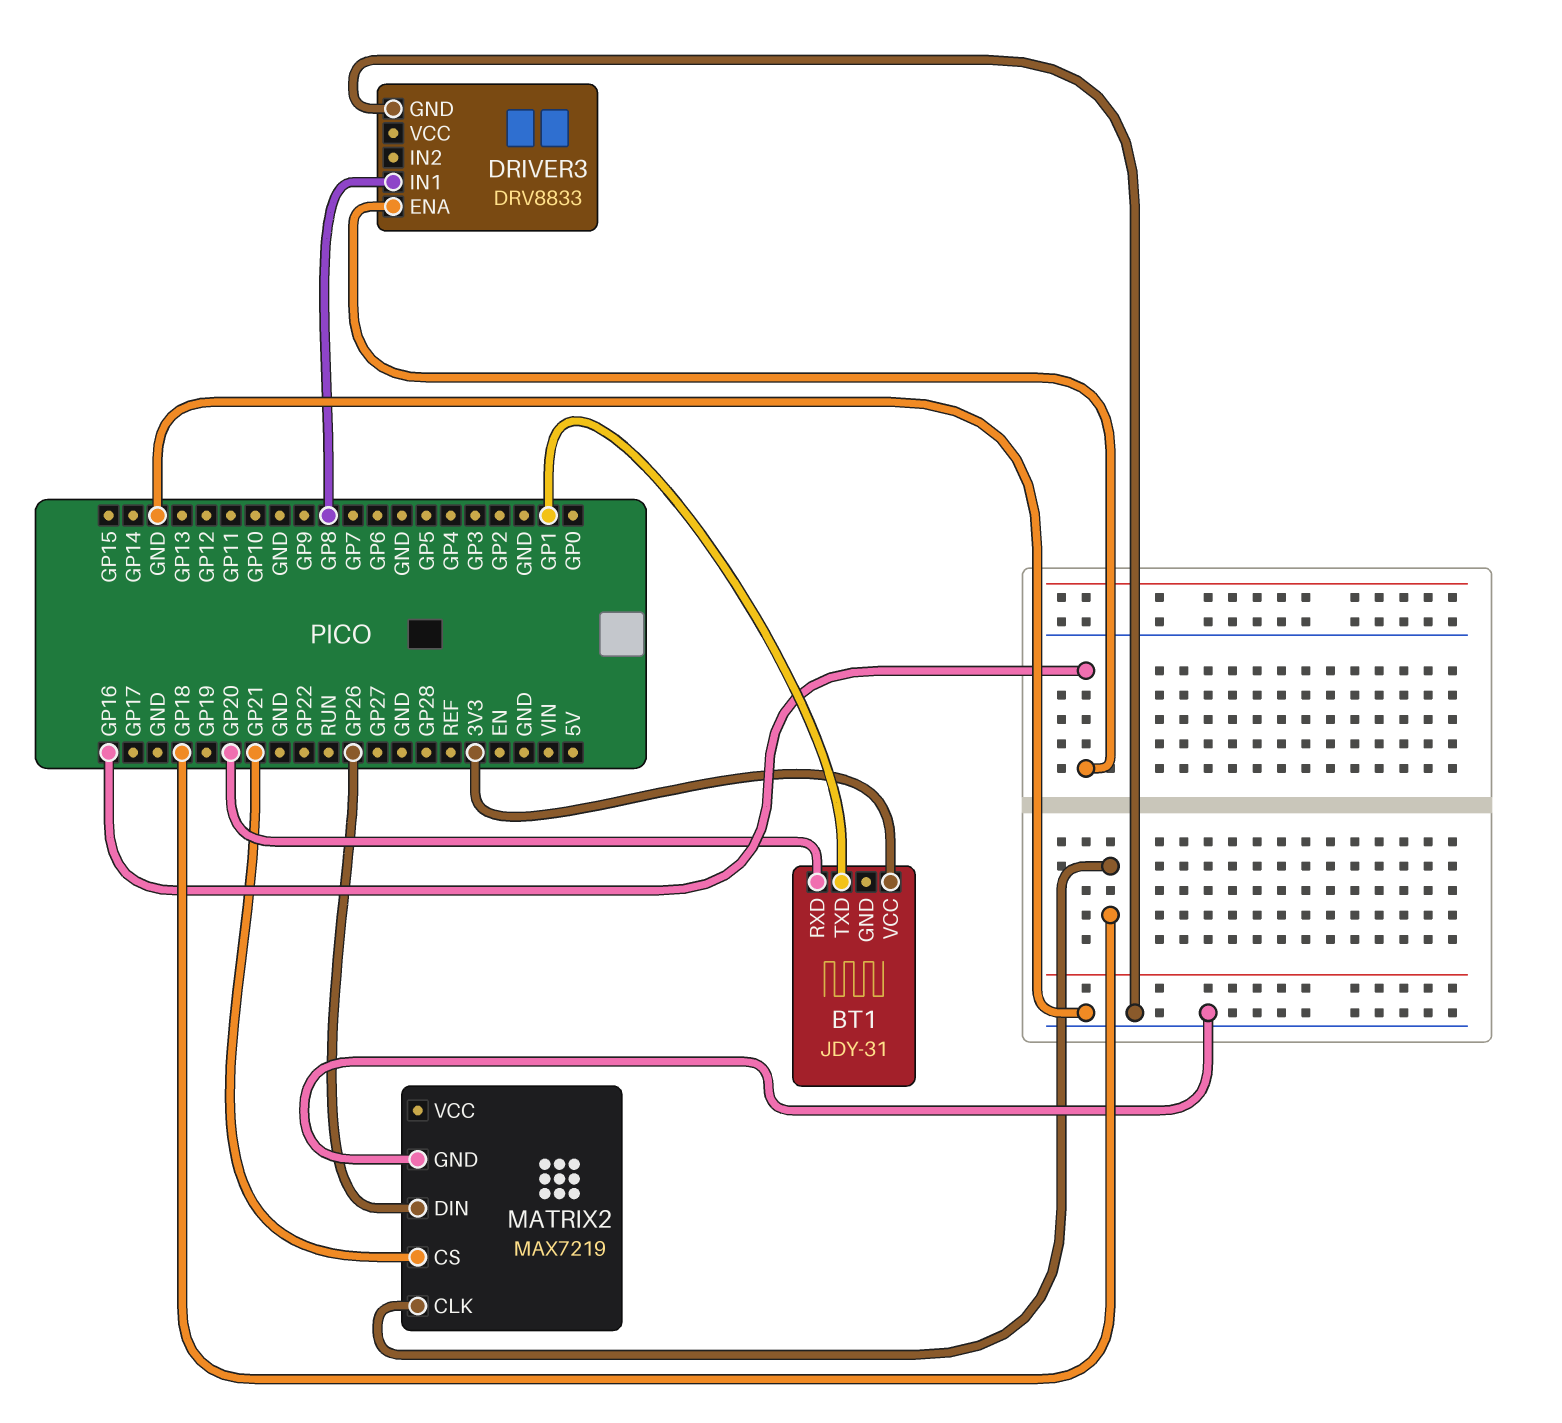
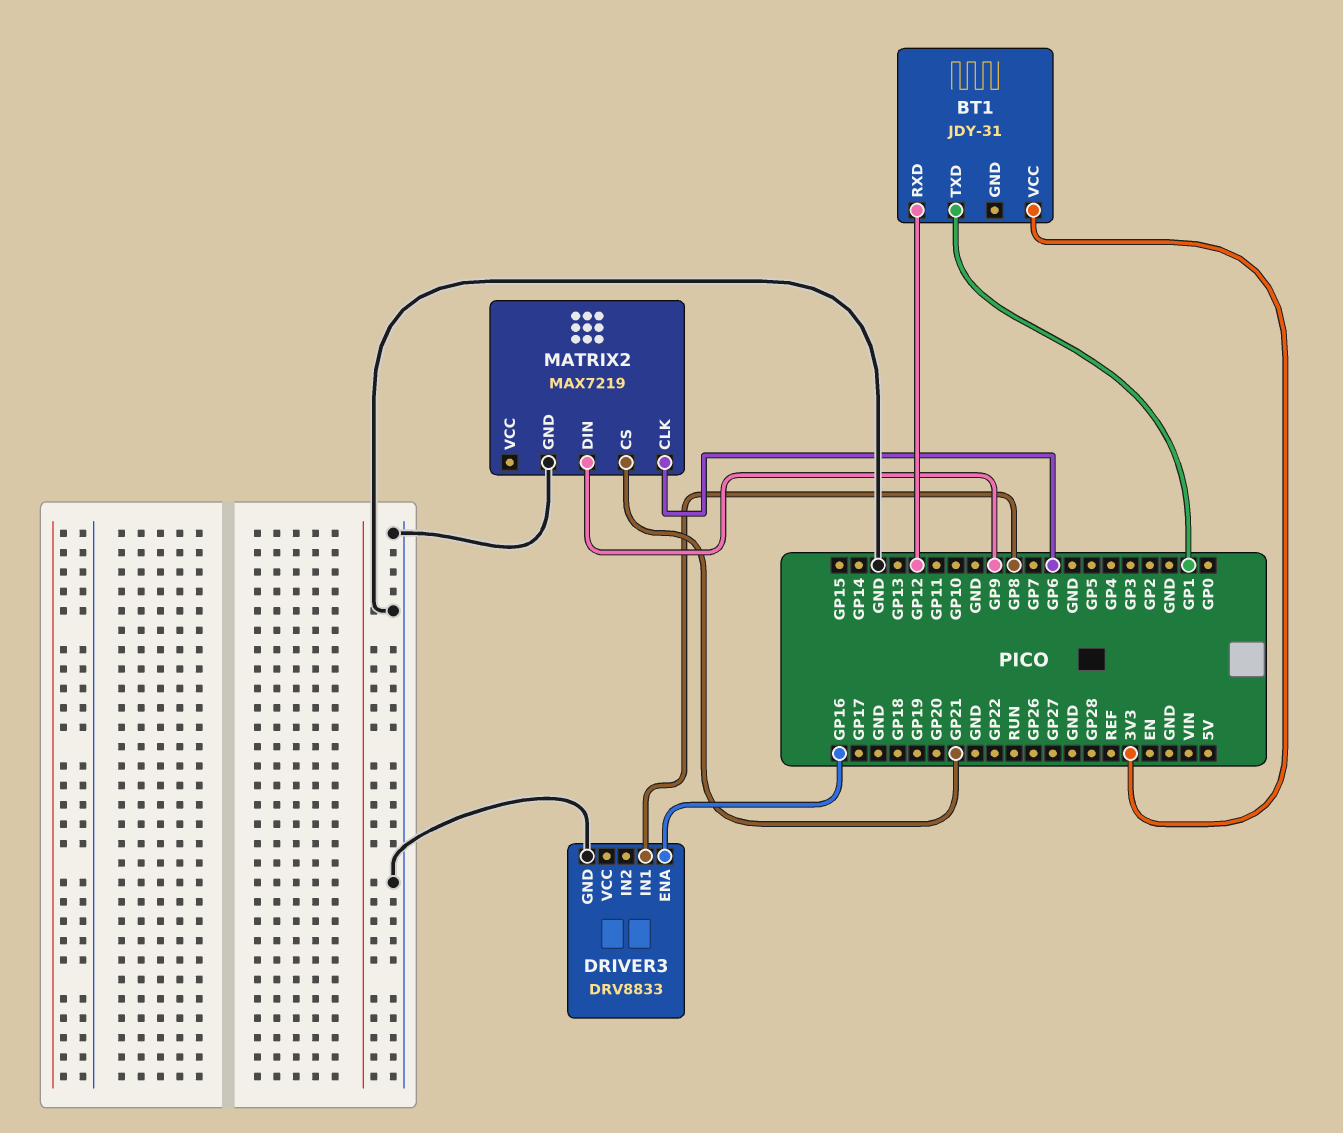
BT1 pin RXD: GP20 -> GP12
MATRIX2 pin CLK: GP18 -> GP6
MATRIX2 pin DIN: GP26 -> GP9

